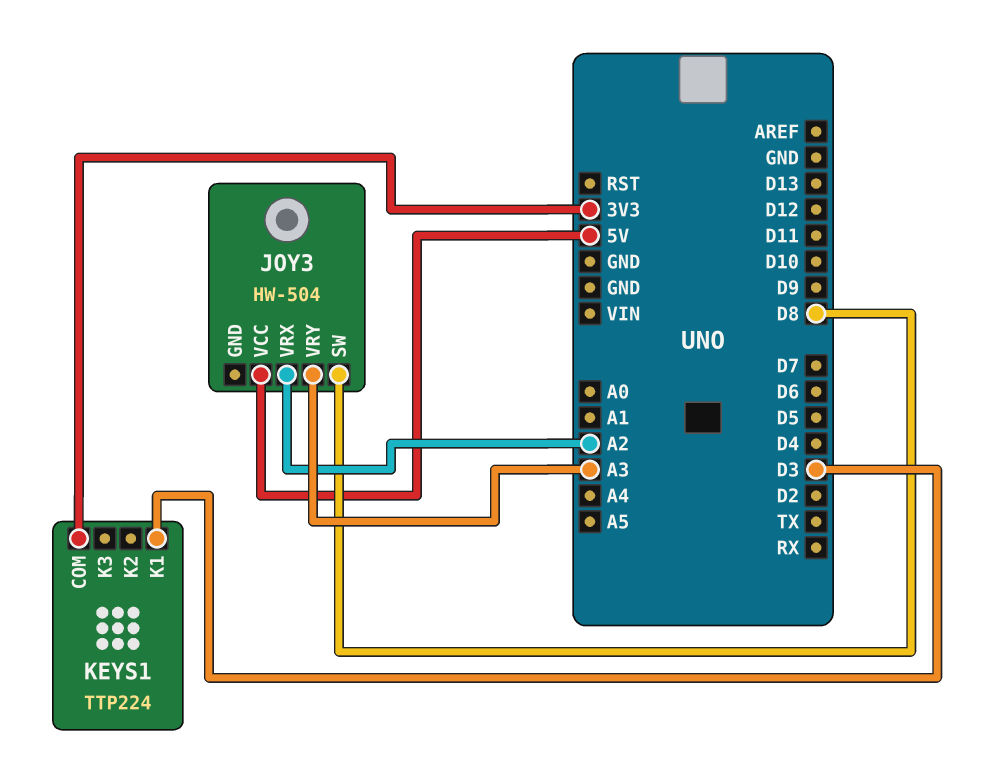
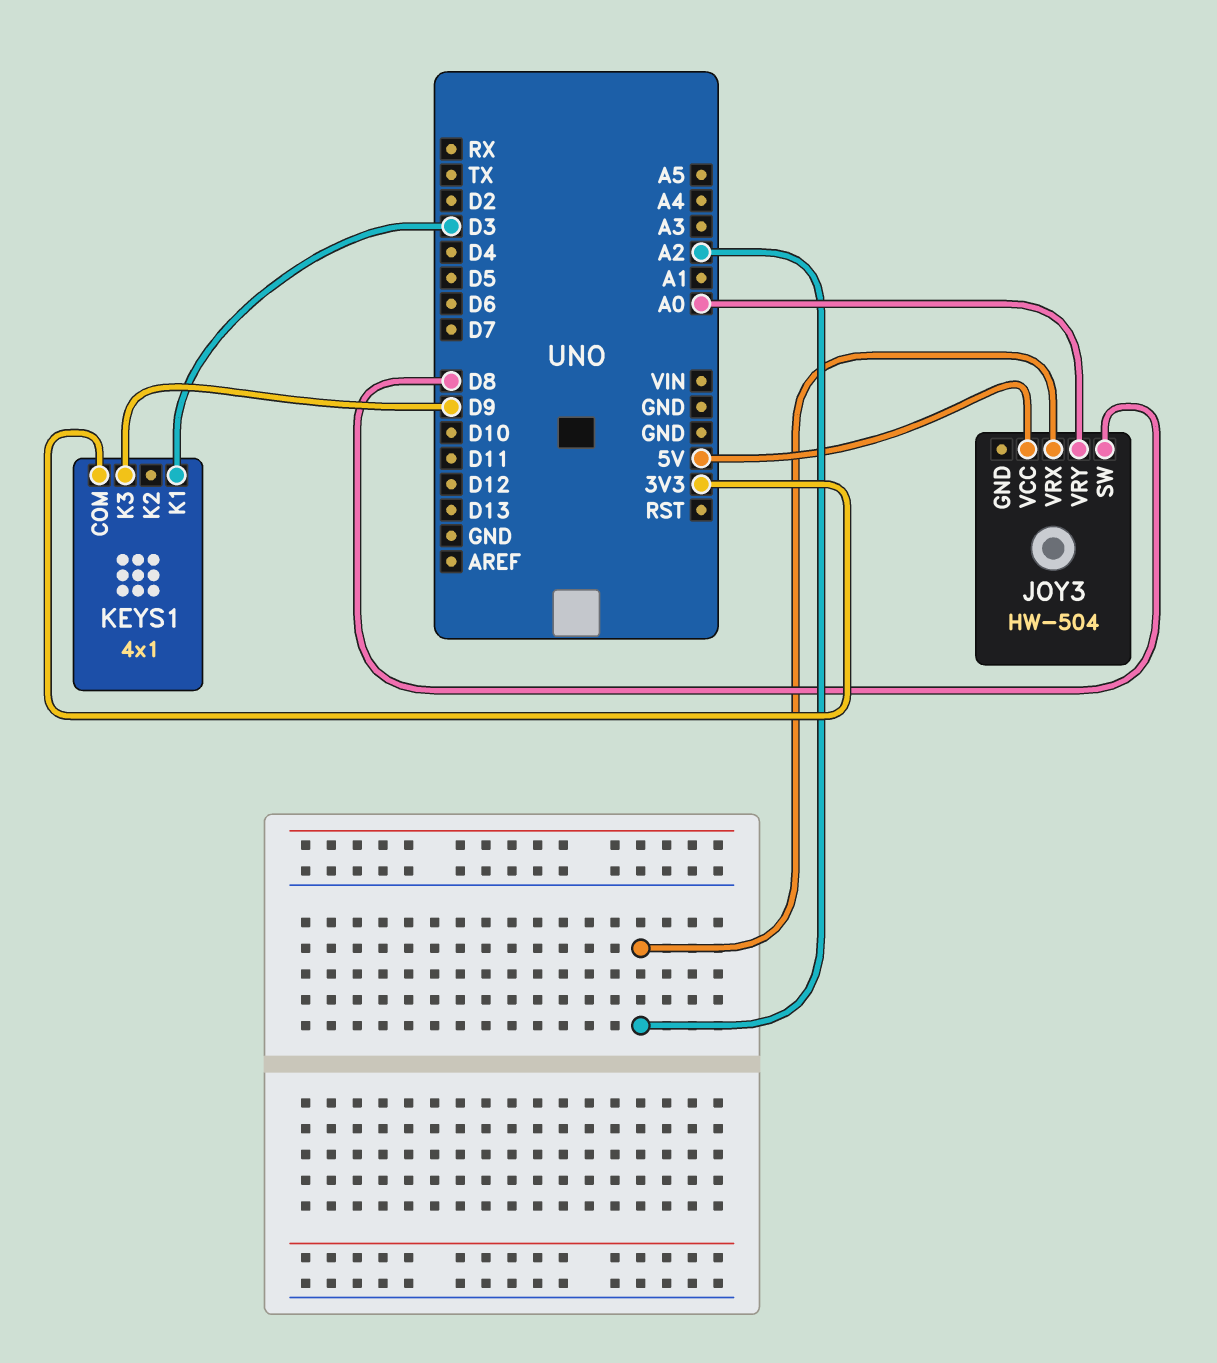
JOY3 pin VRY: A3 -> A0
KEYS1: TTP224 -> 4x1
KEYS1 pin K3: none -> D9

